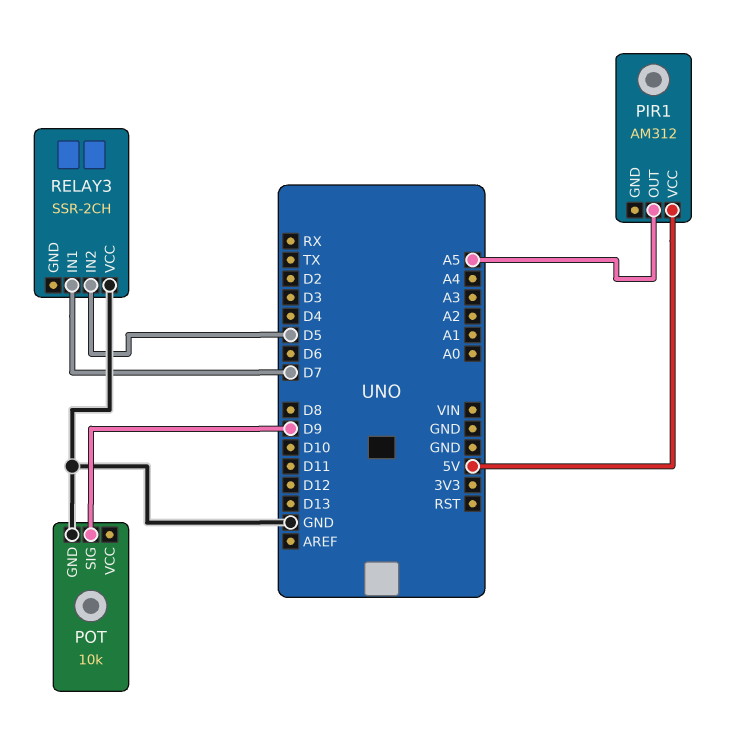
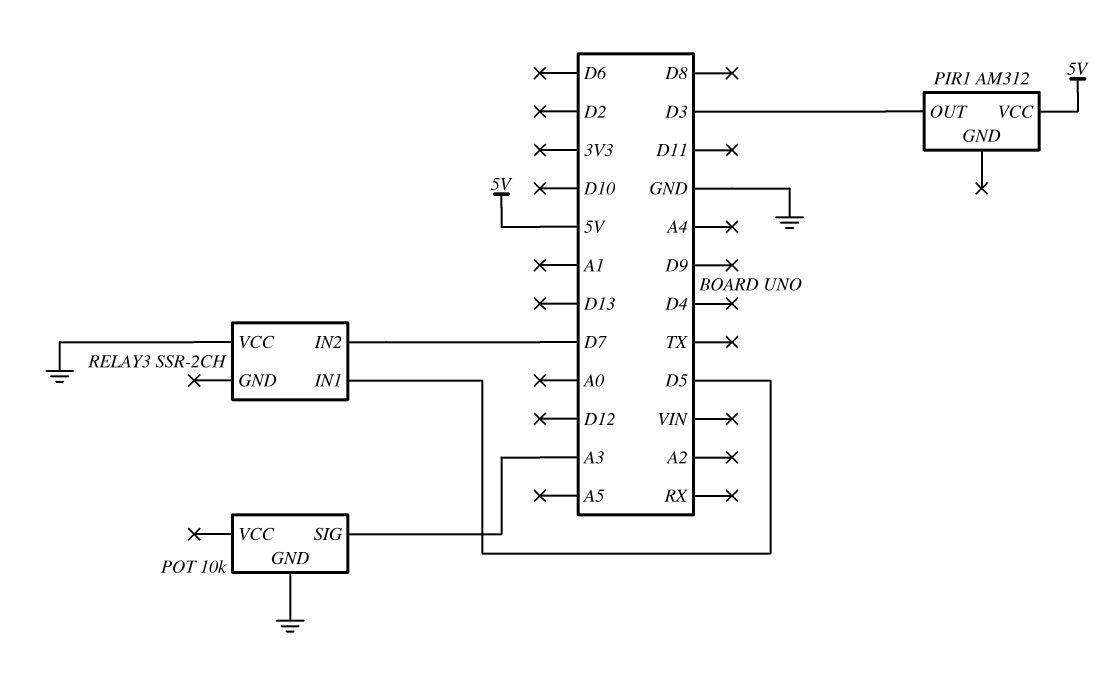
PIR1 pin OUT: A5 -> D3
POT pin SIG: D9 -> A3
RELAY3 pin IN1: D7 -> D5
RELAY3 pin IN2: D5 -> D7

